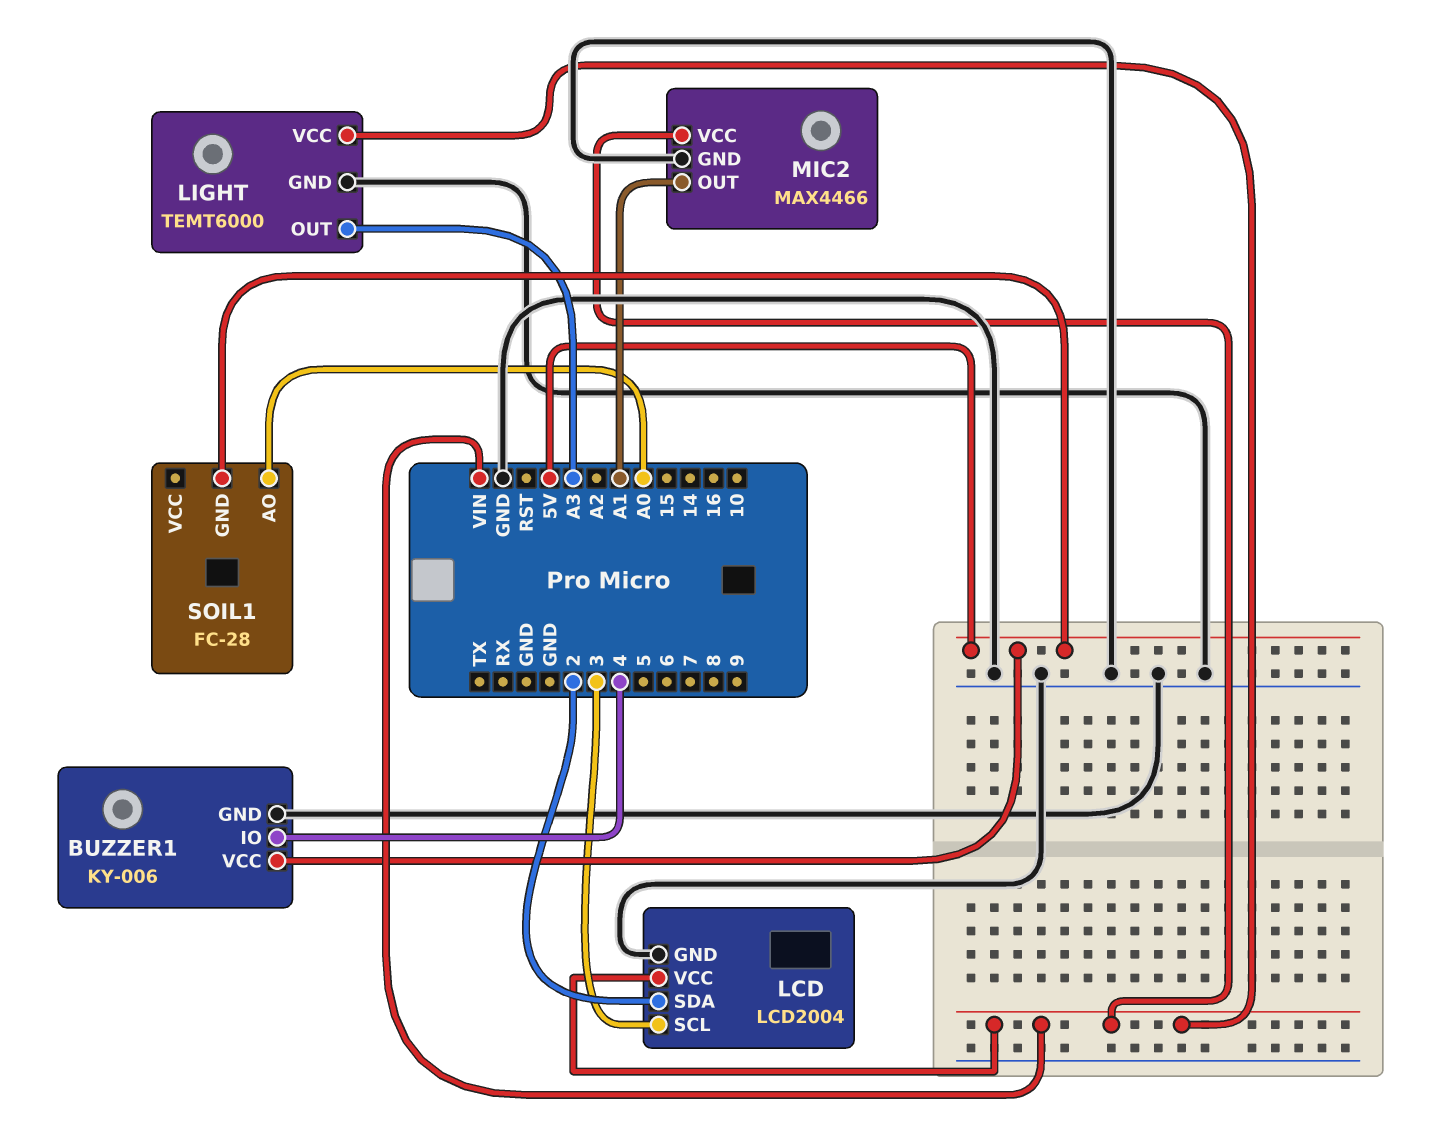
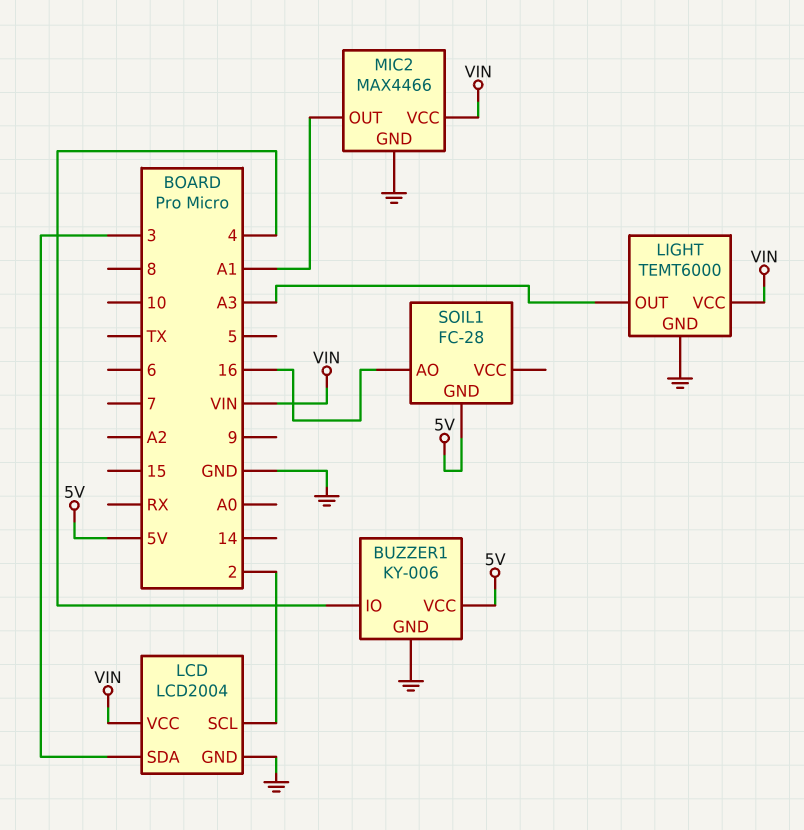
LCD pin SCL: 3 -> 2
LCD pin SDA: 2 -> 3
SOIL1 pin AO: A0 -> 16

